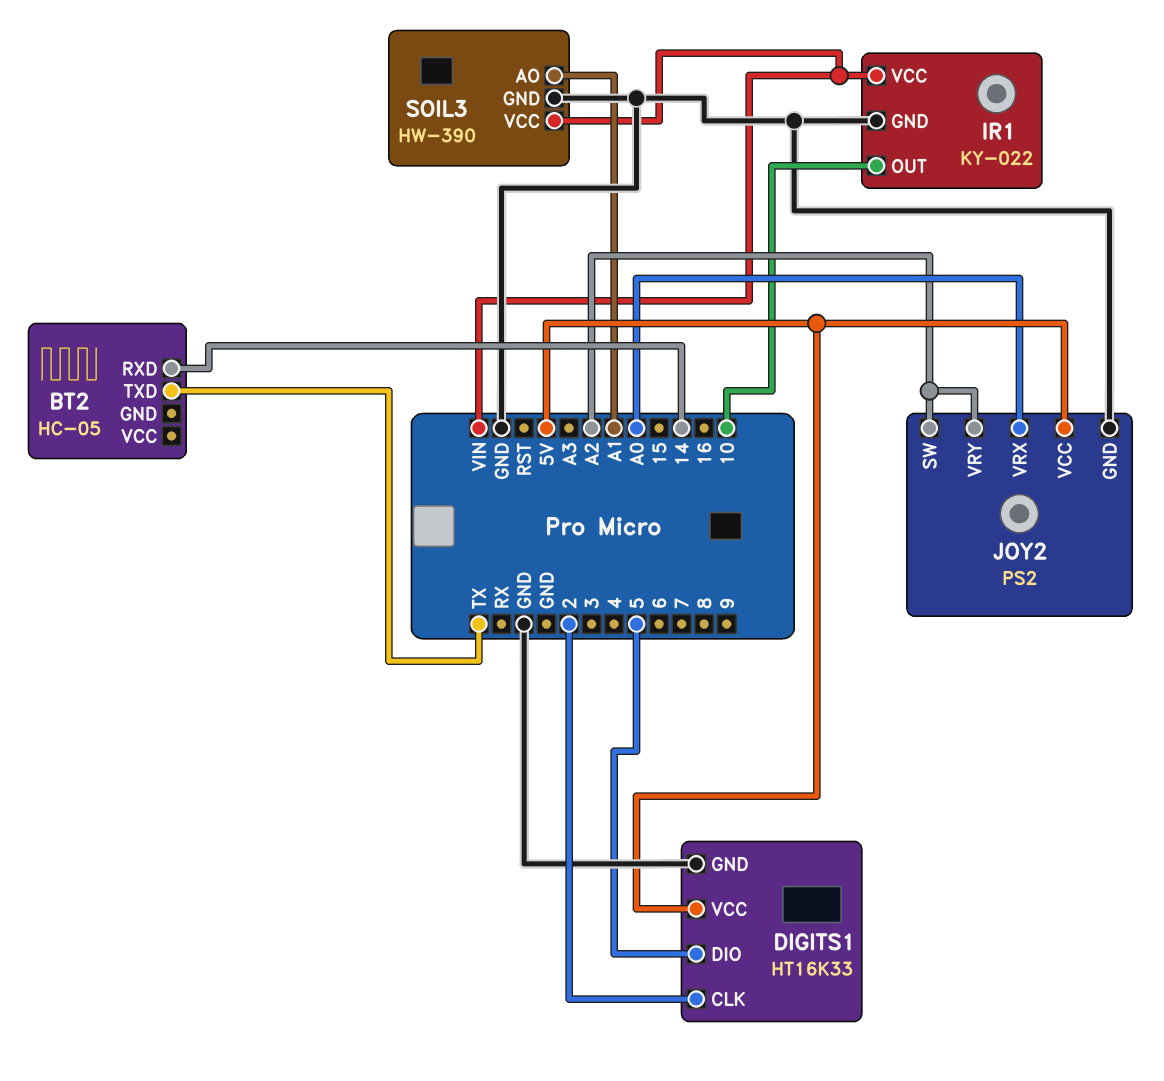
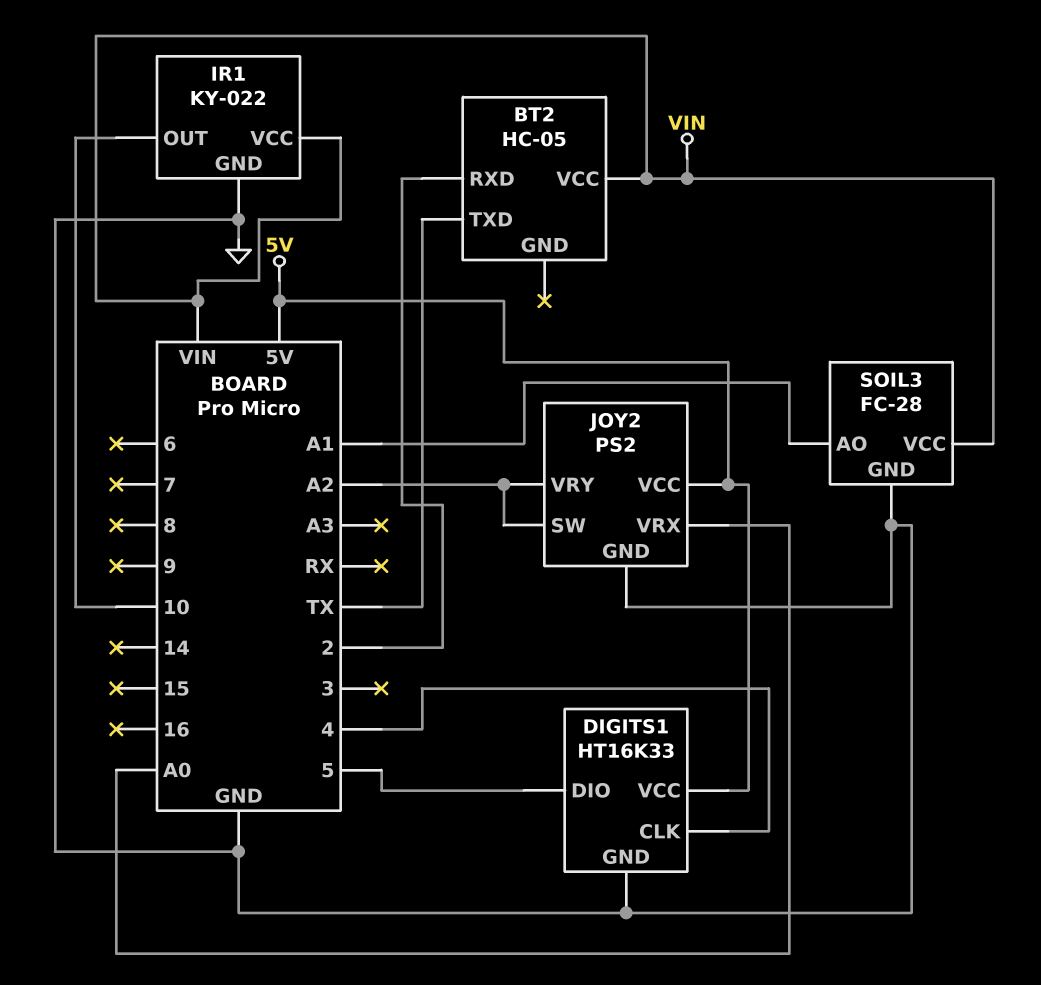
BT2 pin RXD: 14 -> 2
BT2 pin VCC: none -> VIN
DIGITS1 pin CLK: 2 -> 4
SOIL3: HW-390 -> FC-28

